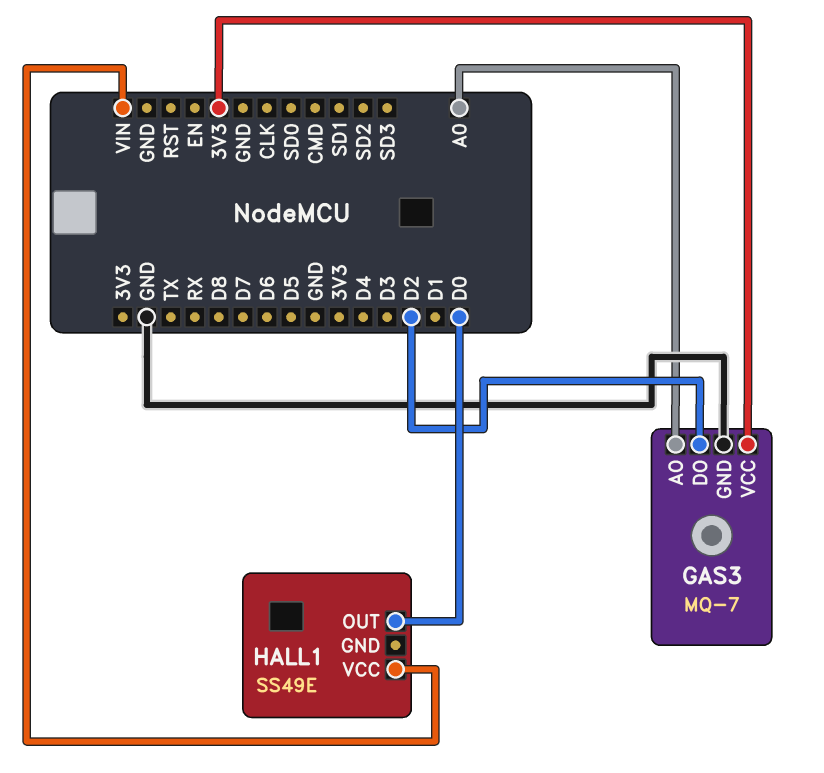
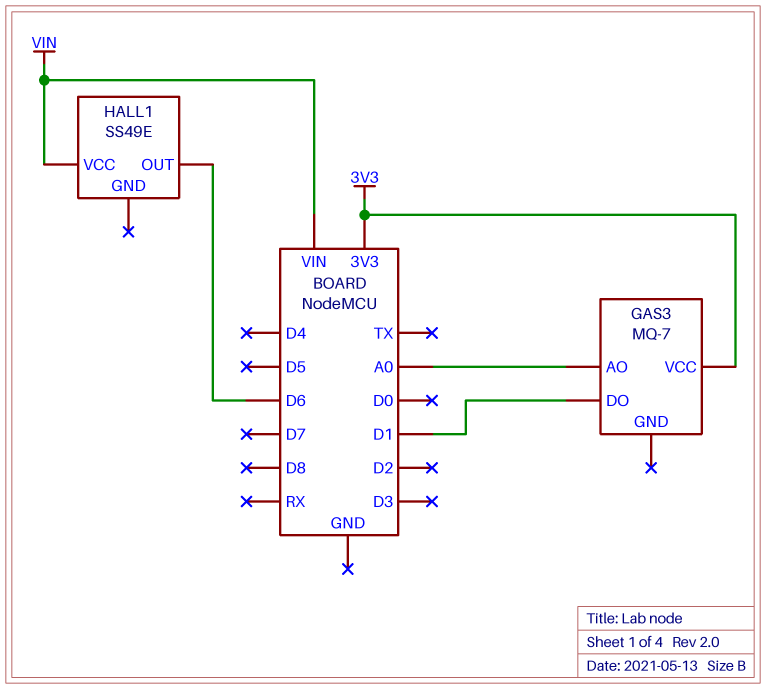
GAS3 pin DO: D2 -> D1
GAS3 pin GND: GND -> none
HALL1 pin OUT: D0 -> D6

